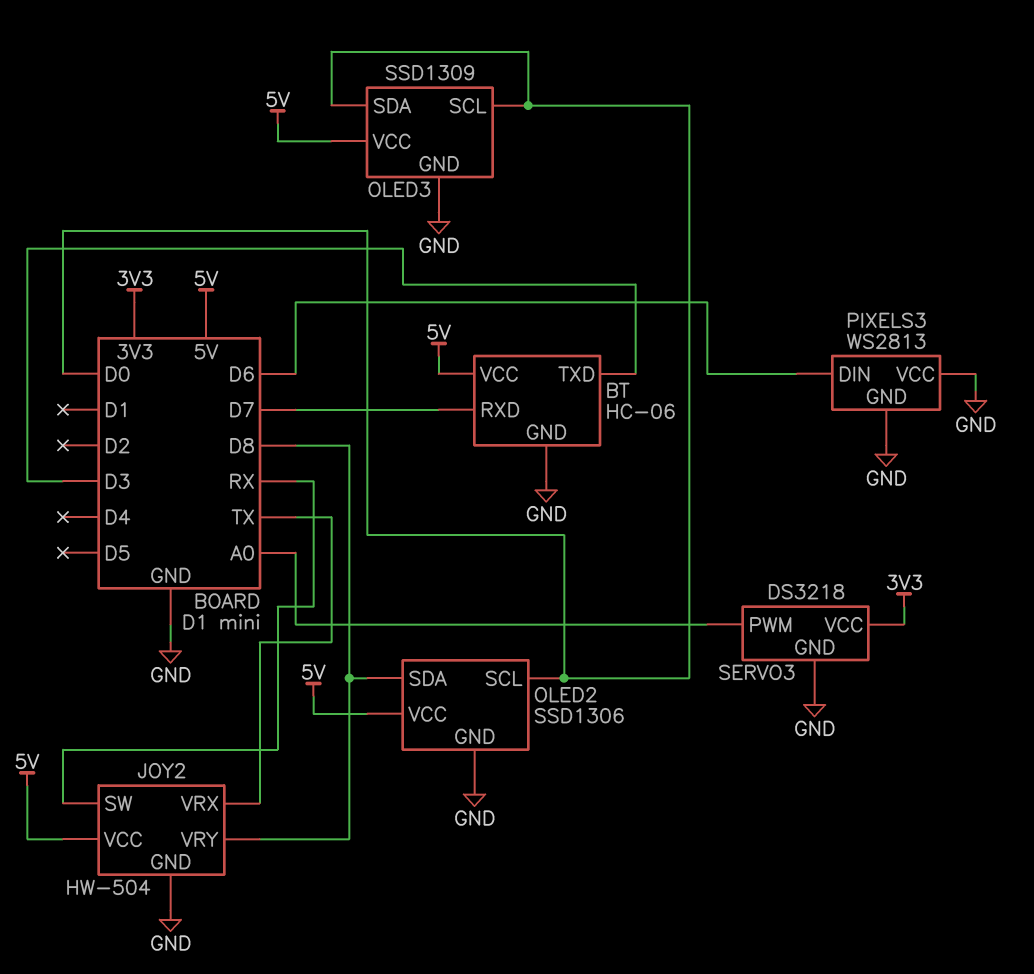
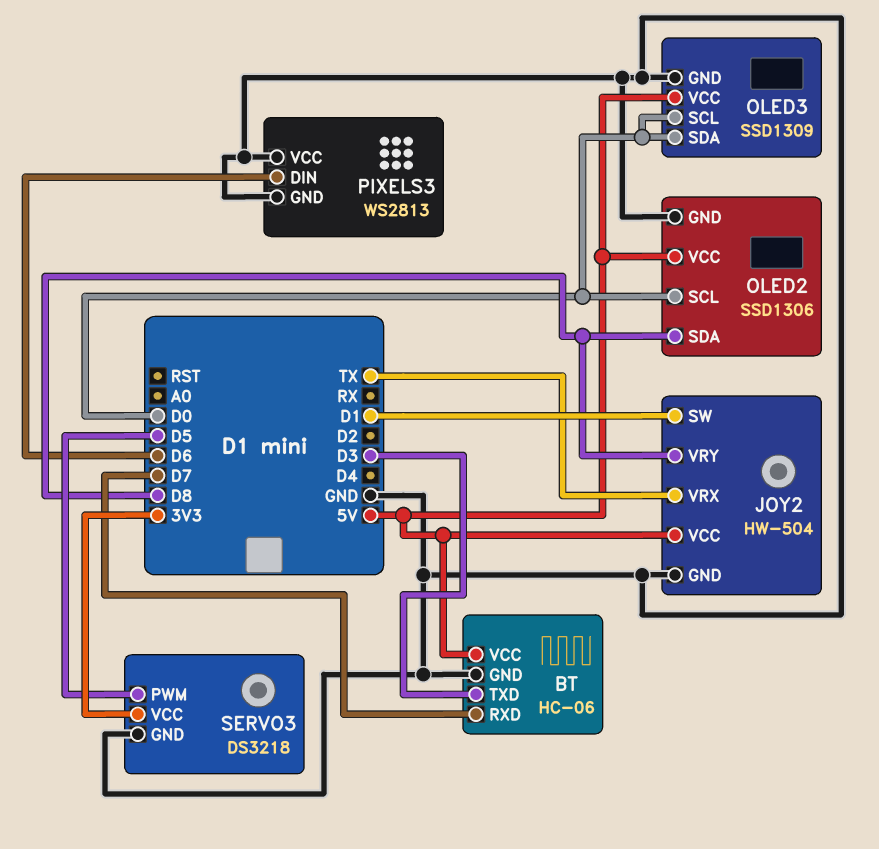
JOY2 pin SW: RX -> D1
SERVO3 pin PWM: A0 -> D5

